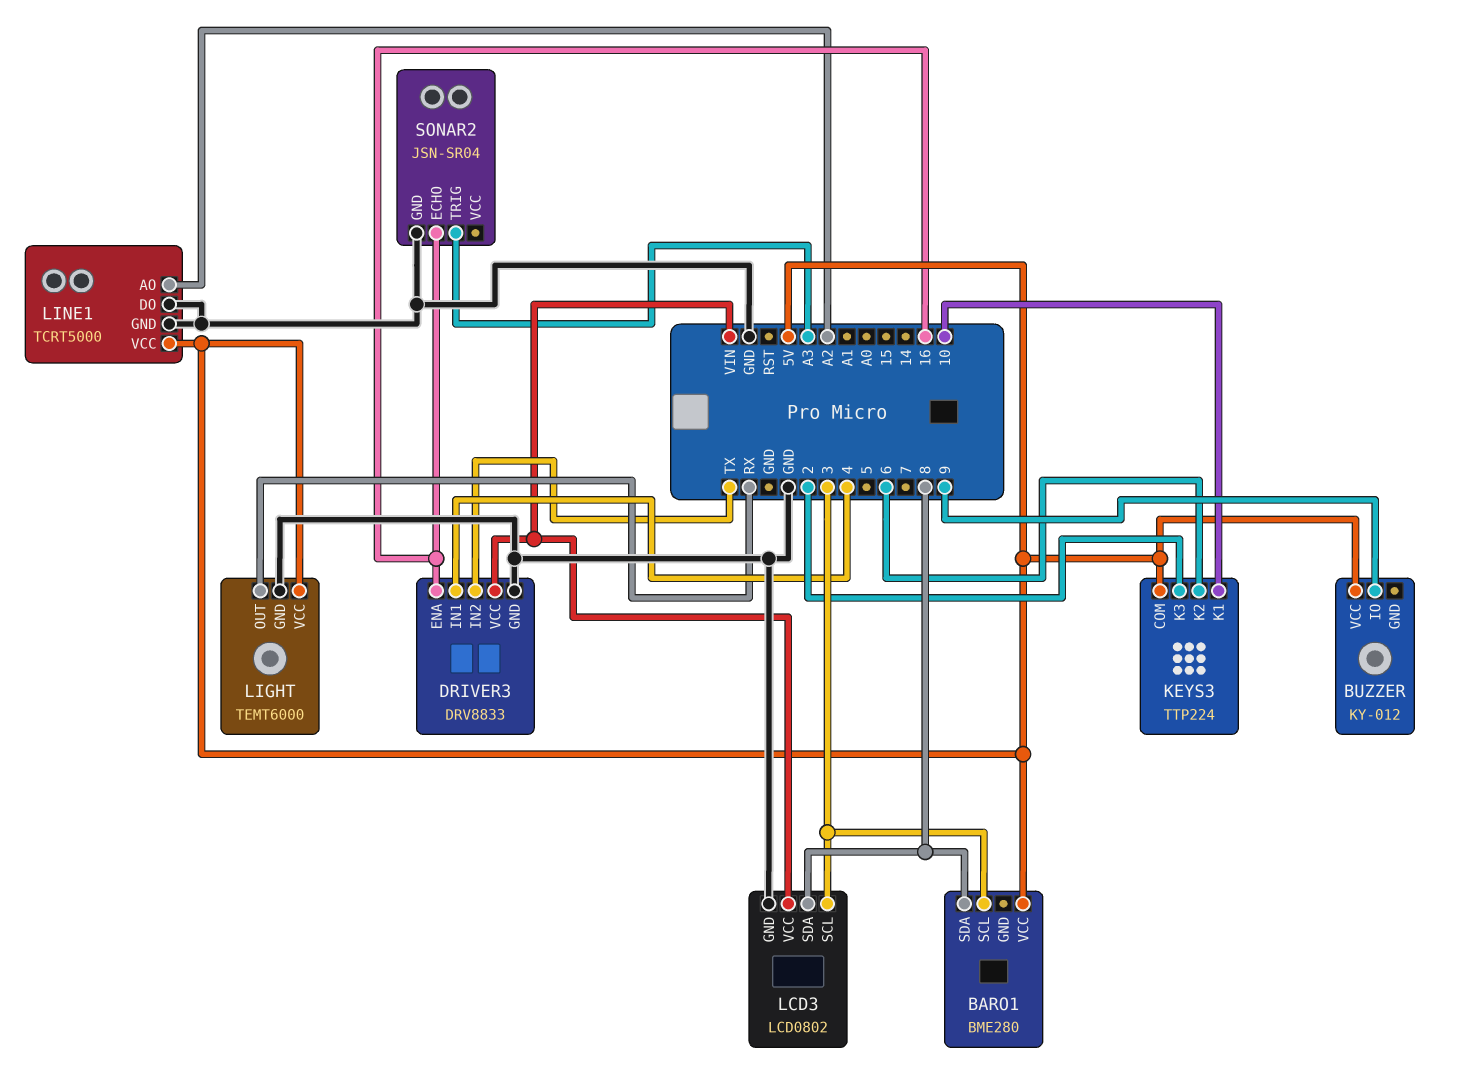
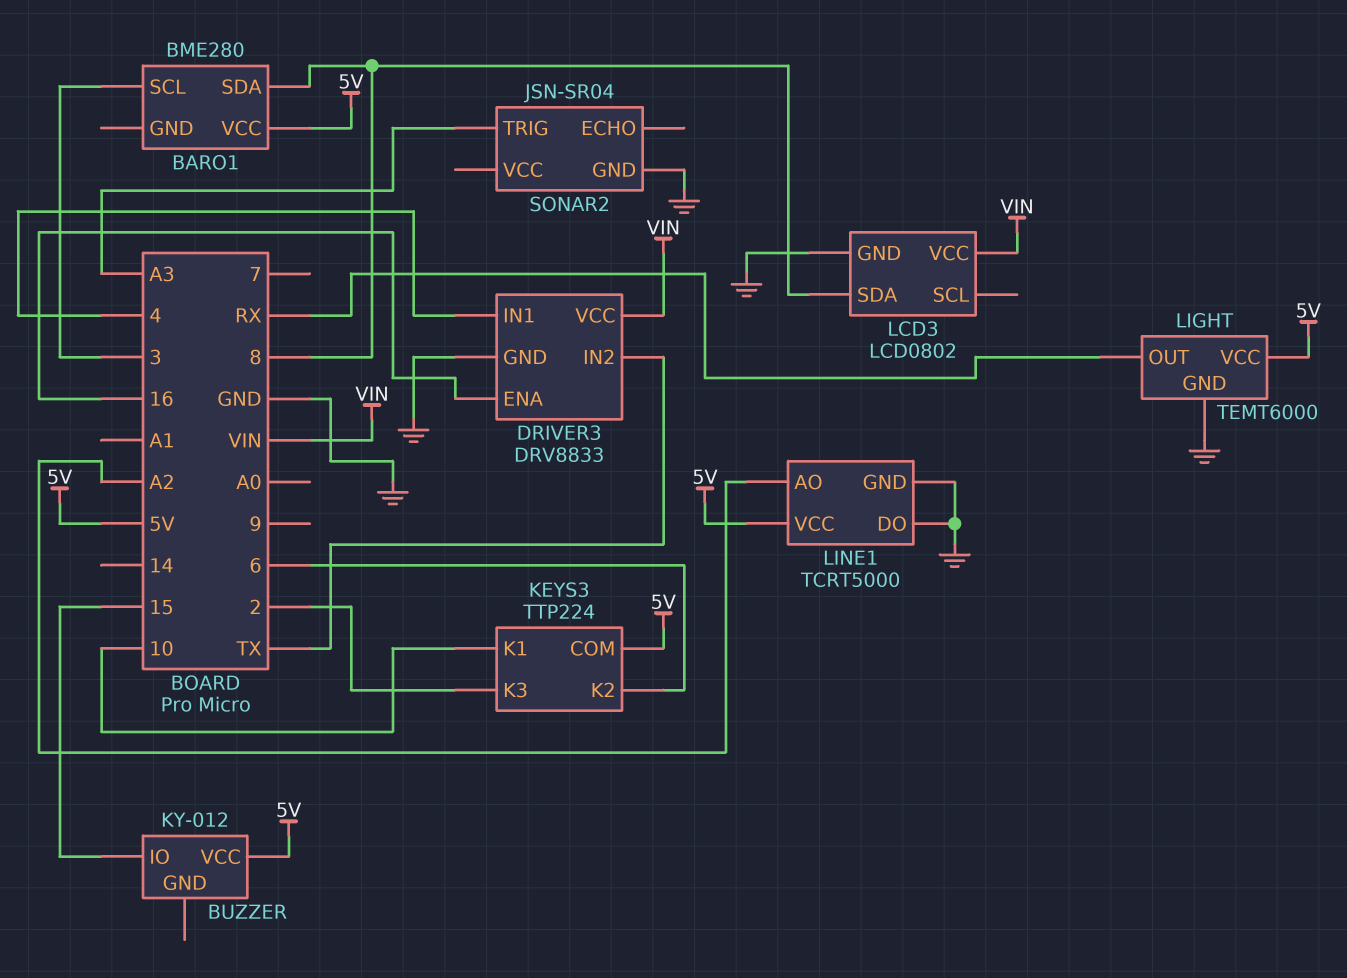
BUZZER pin IO: 9 -> 15
LCD3 pin SCL: 3 -> none
SONAR2 pin ECHO: 16 -> none

